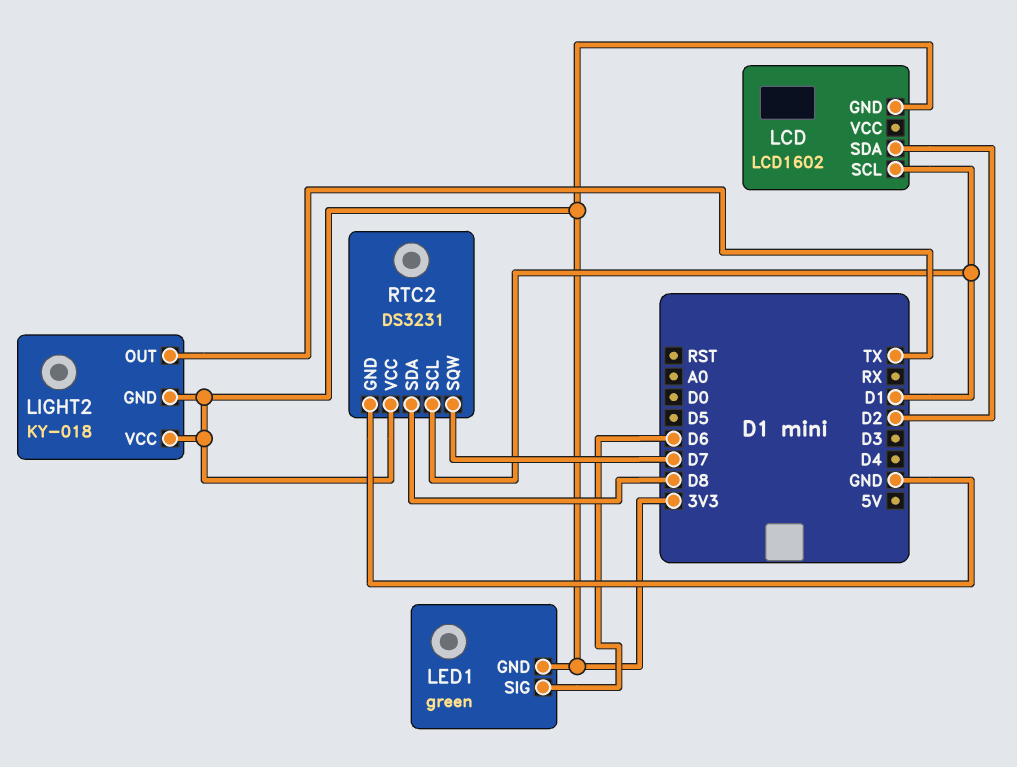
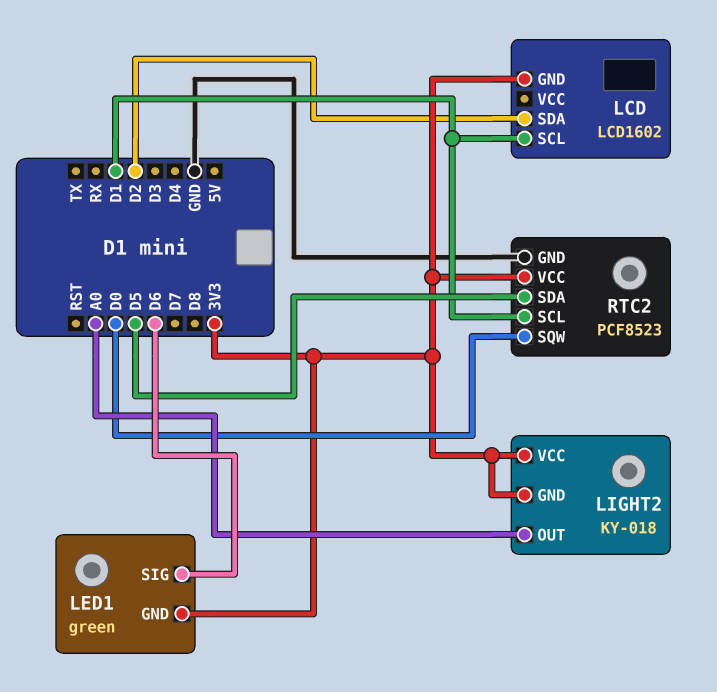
LIGHT2 pin OUT: TX -> A0
RTC2: DS3231 -> PCF8523
RTC2 pin SDA: D8 -> D5
RTC2 pin SQW: D7 -> D0

